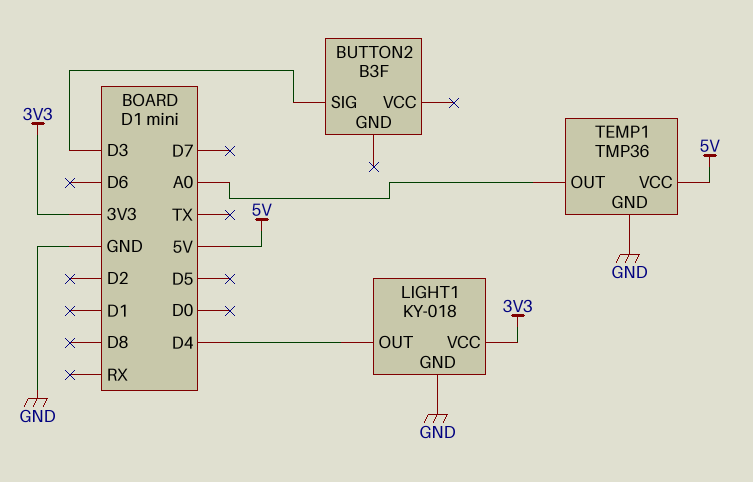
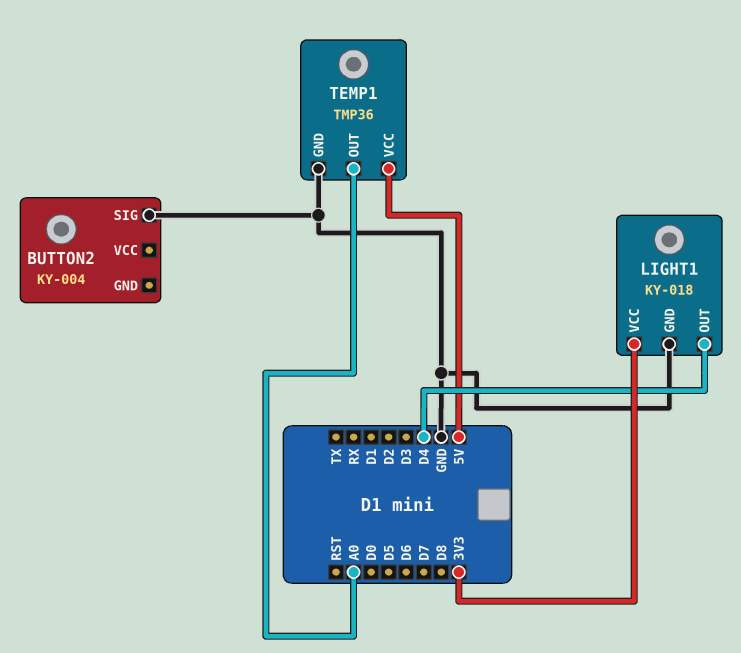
BUTTON2: B3F -> KY-004
BUTTON2 pin SIG: D3 -> GND

